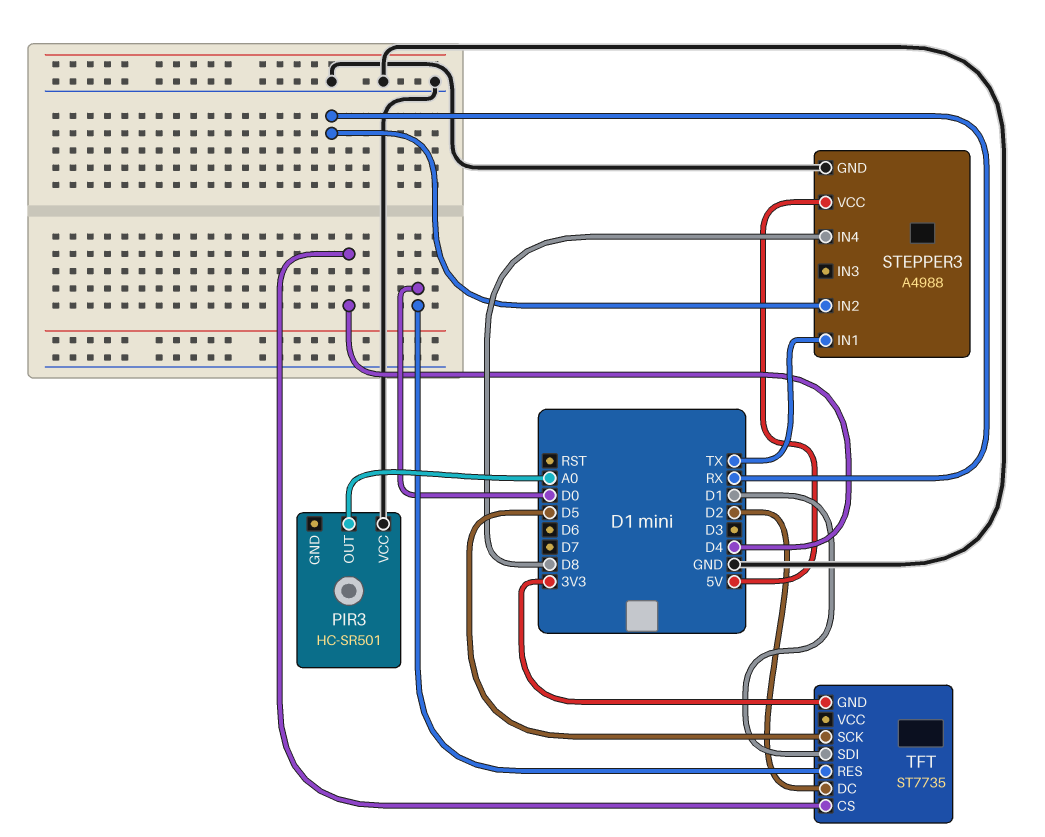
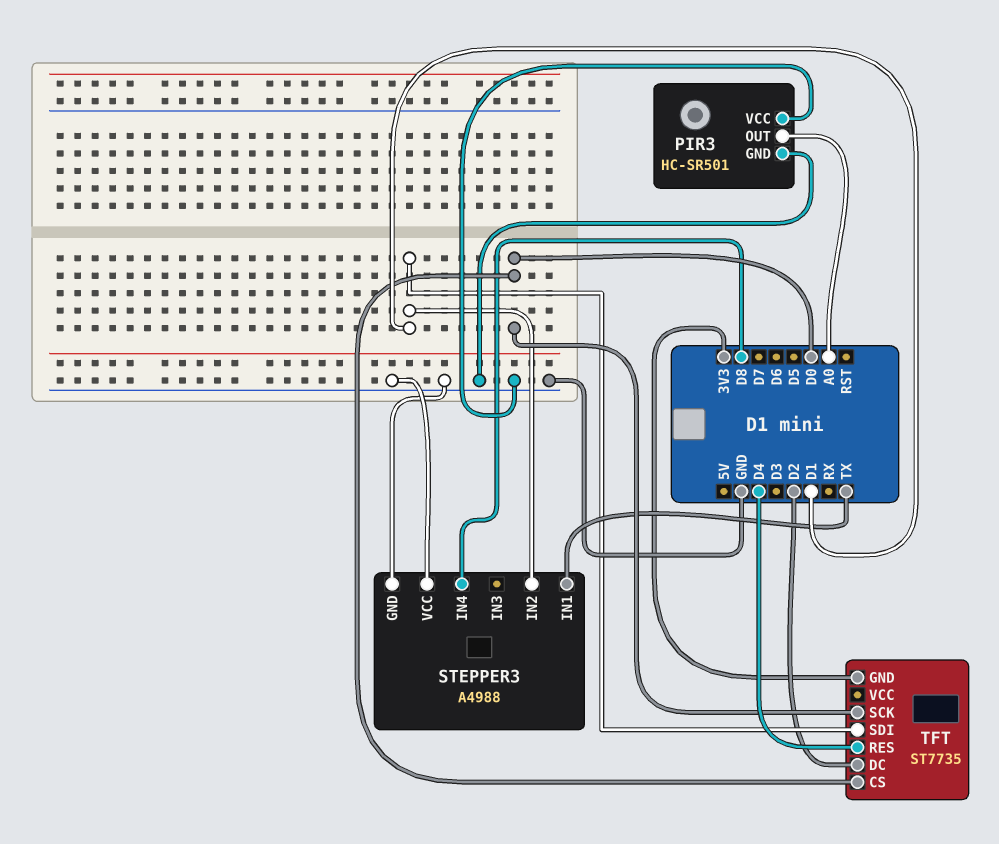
PIR3 pin GND: none -> GND
STEPPER3 pin IN2: RX -> D1
STEPPER3 pin VCC: 5V -> GND
TFT pin CS: D4 -> D0
TFT pin RES: D0 -> D4
TFT pin SCK: D5 -> D0

